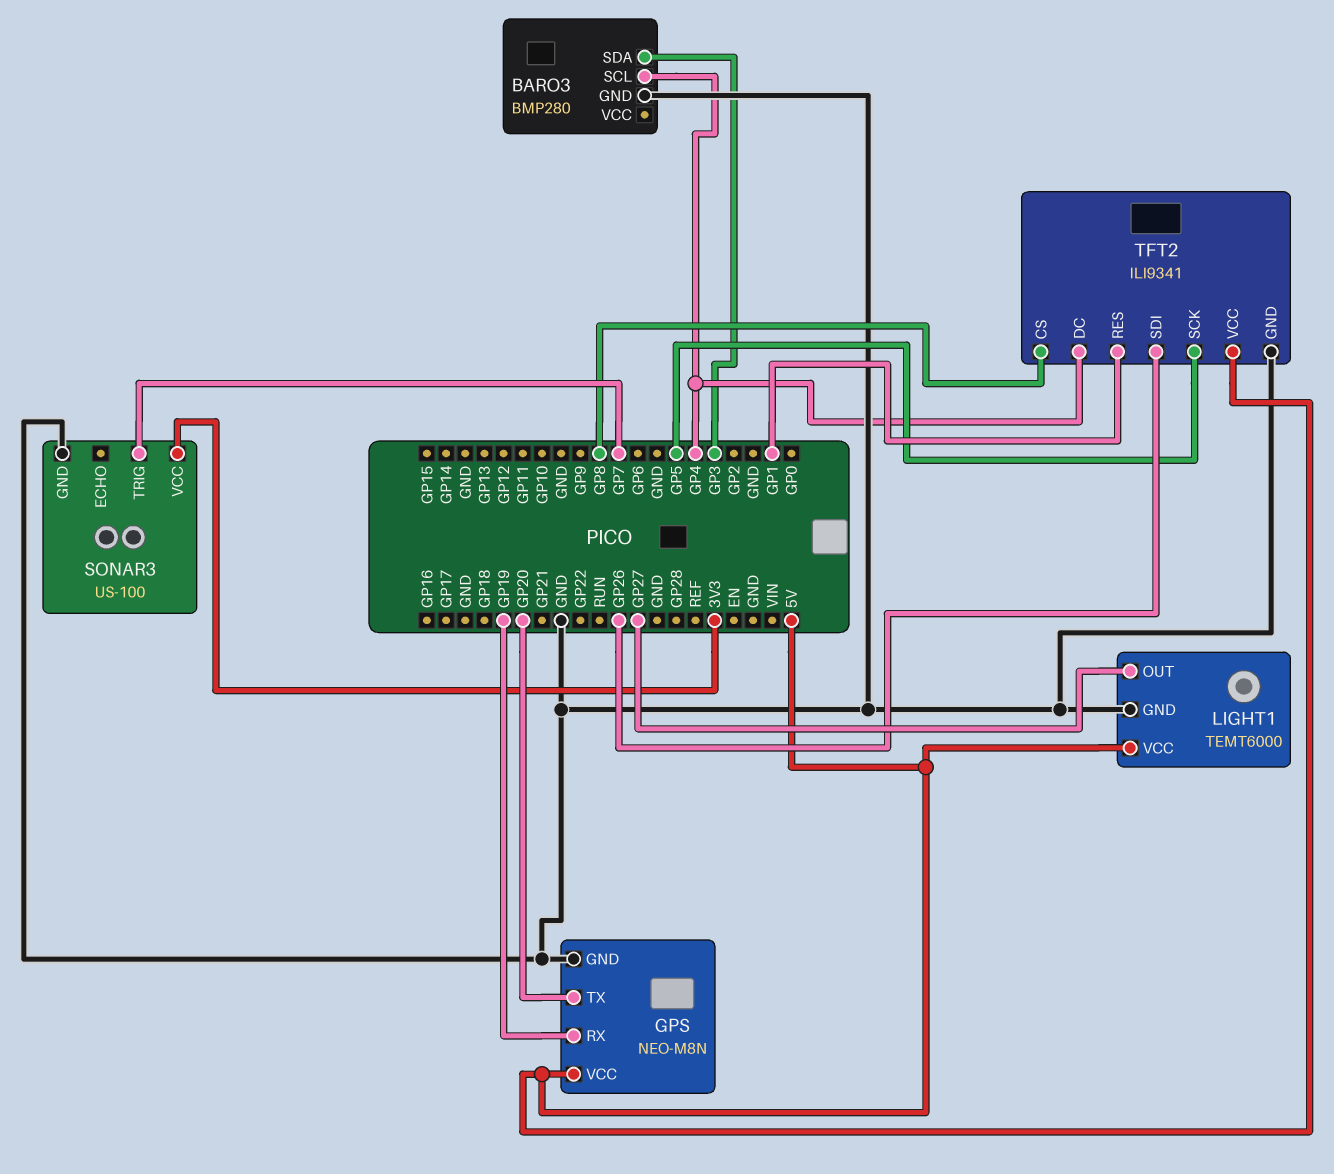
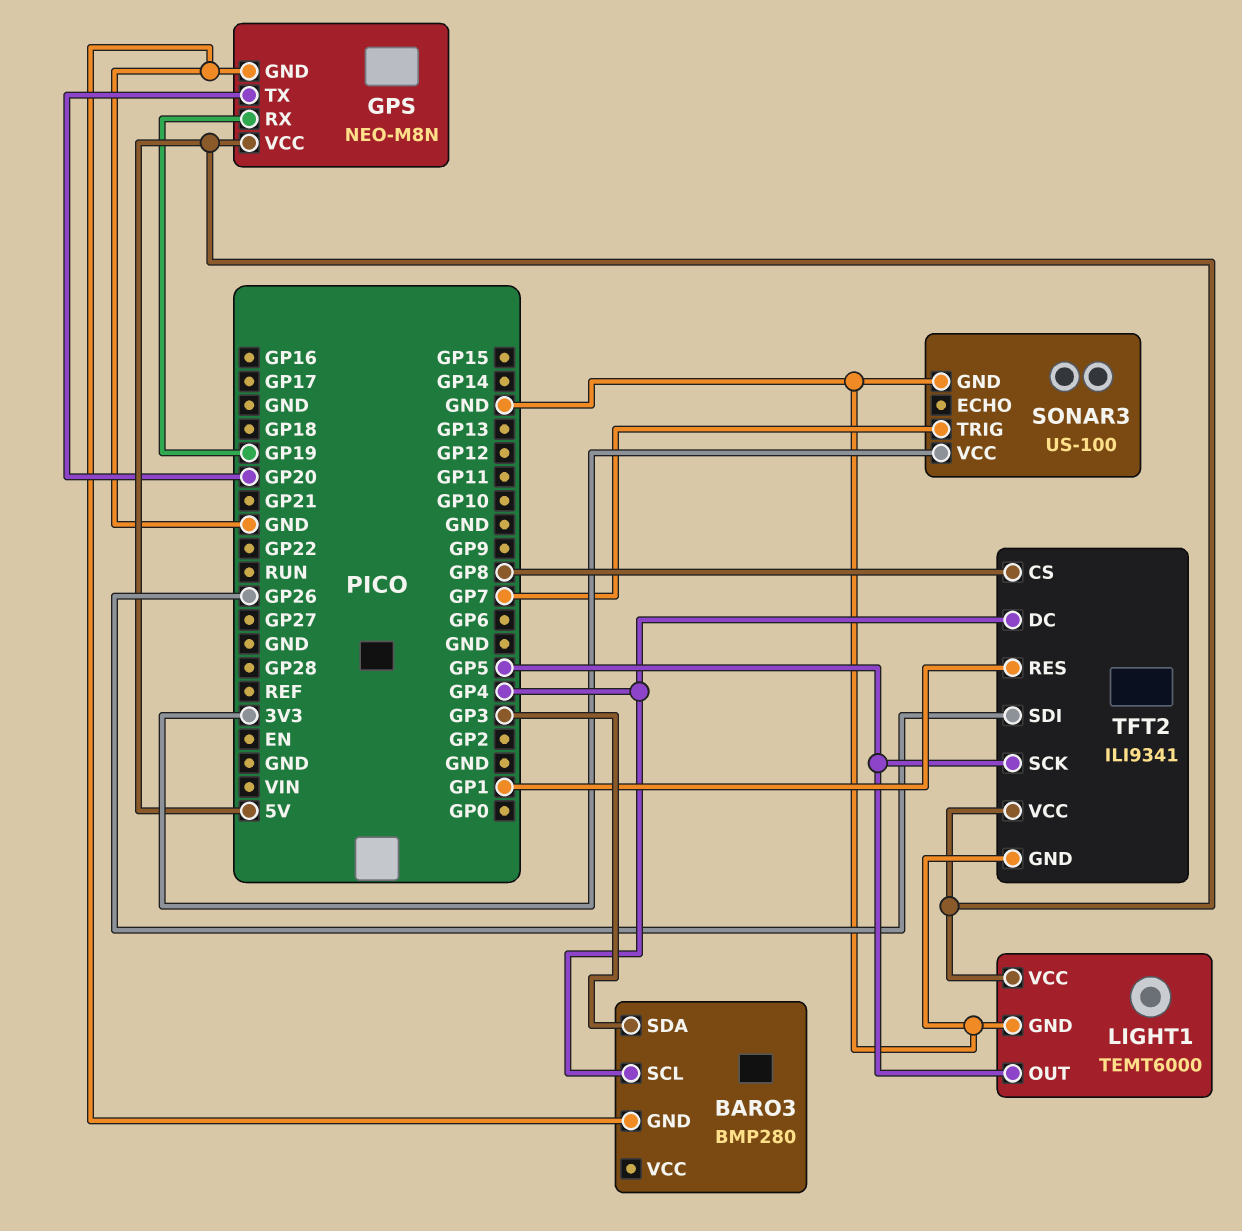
LIGHT1 pin OUT: GP27 -> GP5

